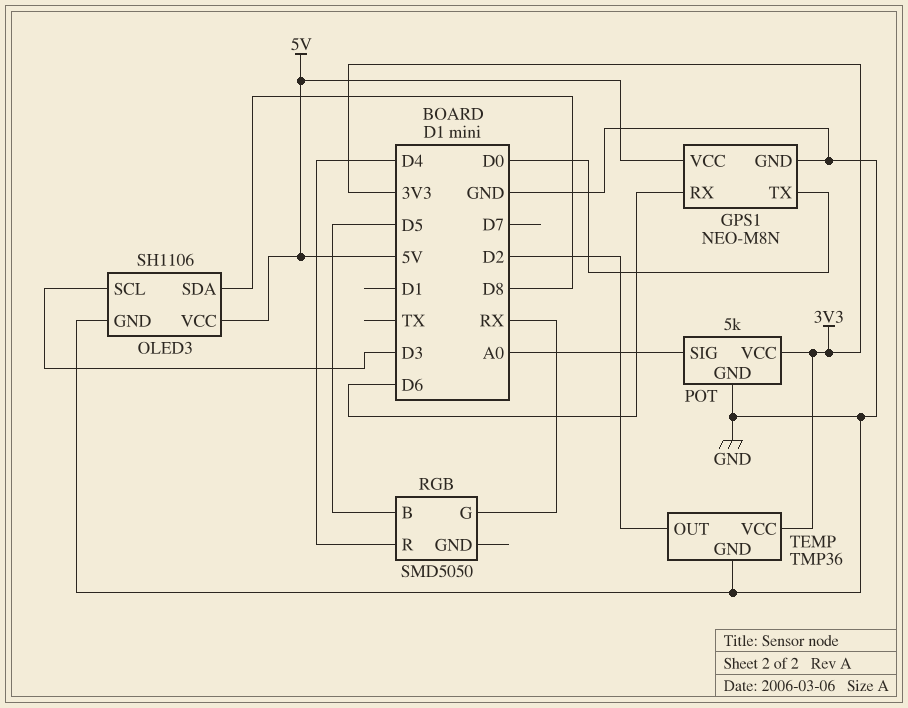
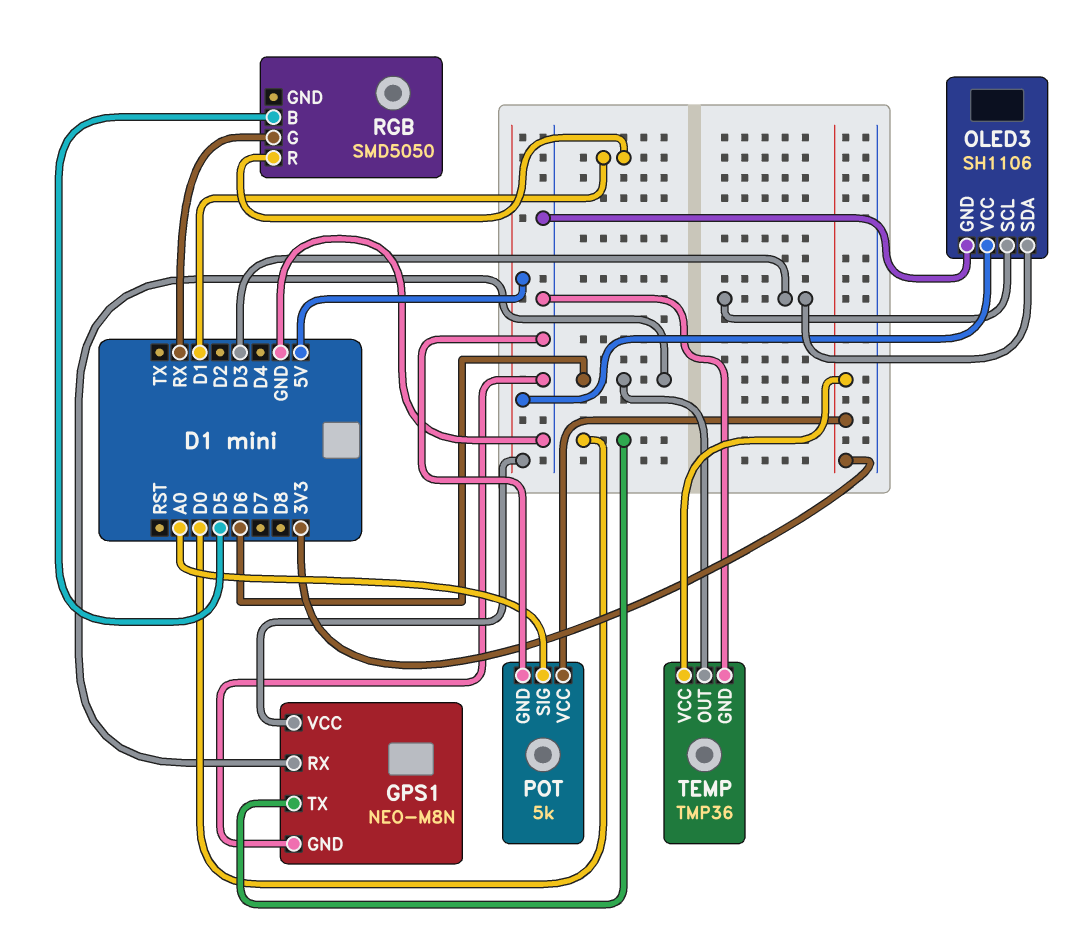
OLED3 pin SDA: D8 -> D3
RGB pin R: D4 -> D1
TEMP pin OUT: D2 -> D6

